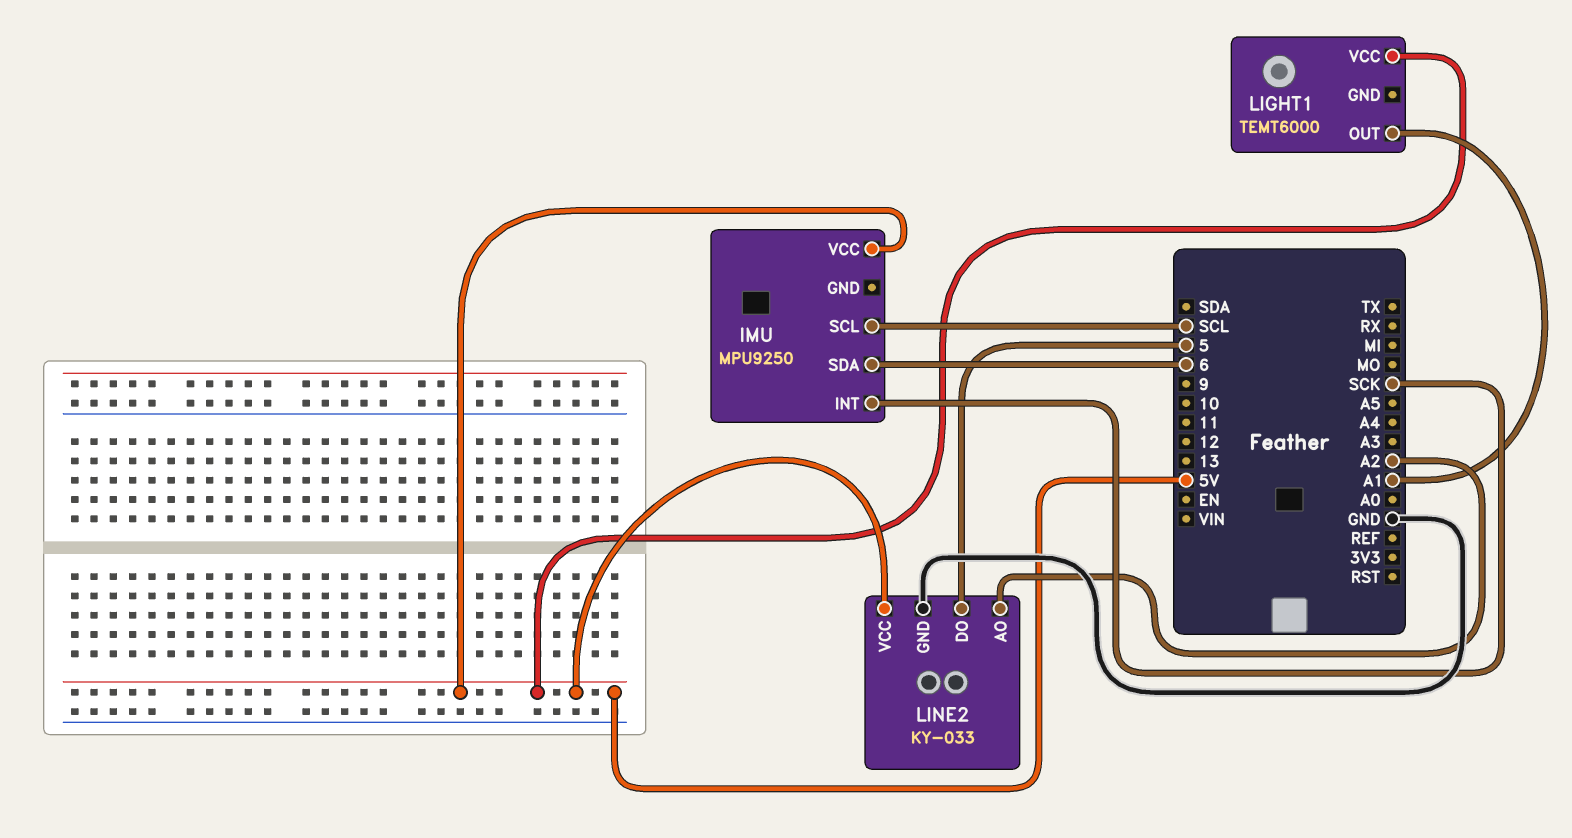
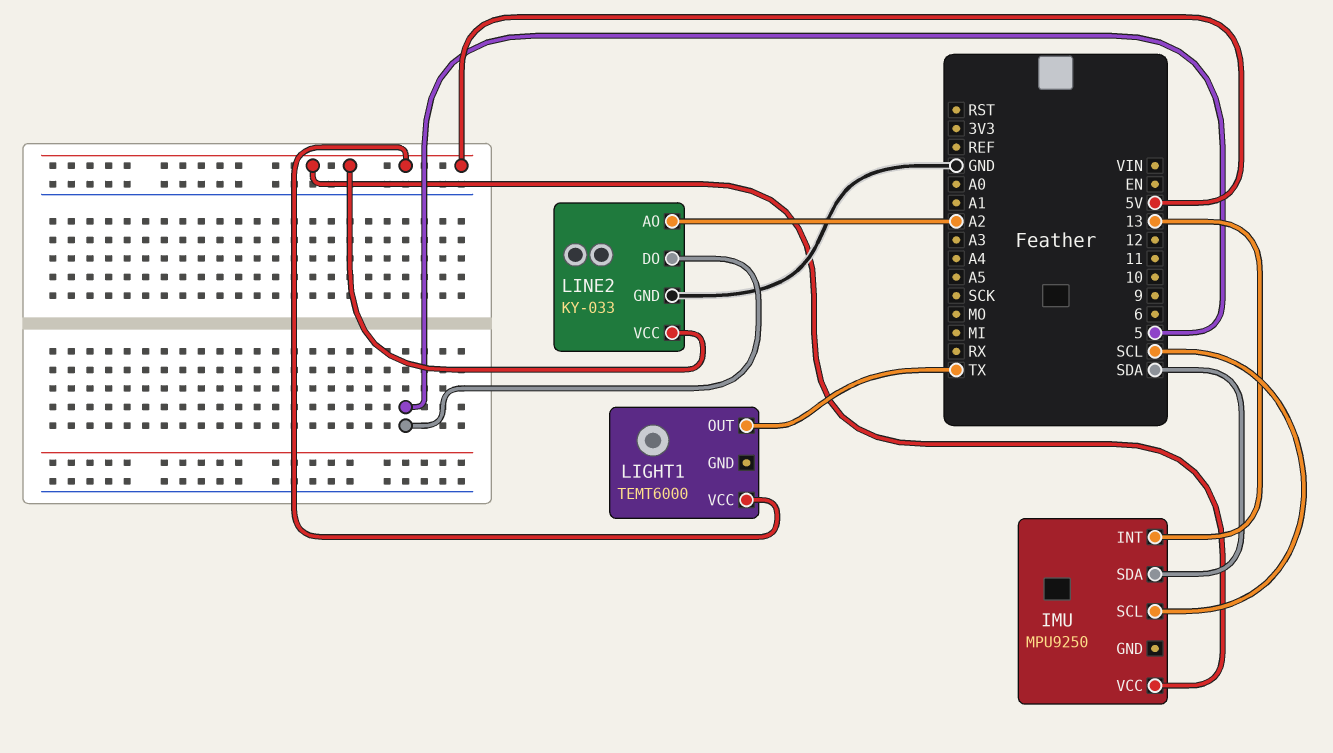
IMU pin INT: SCK -> 13
IMU pin SDA: 6 -> SDA
LIGHT1 pin OUT: A1 -> TX

